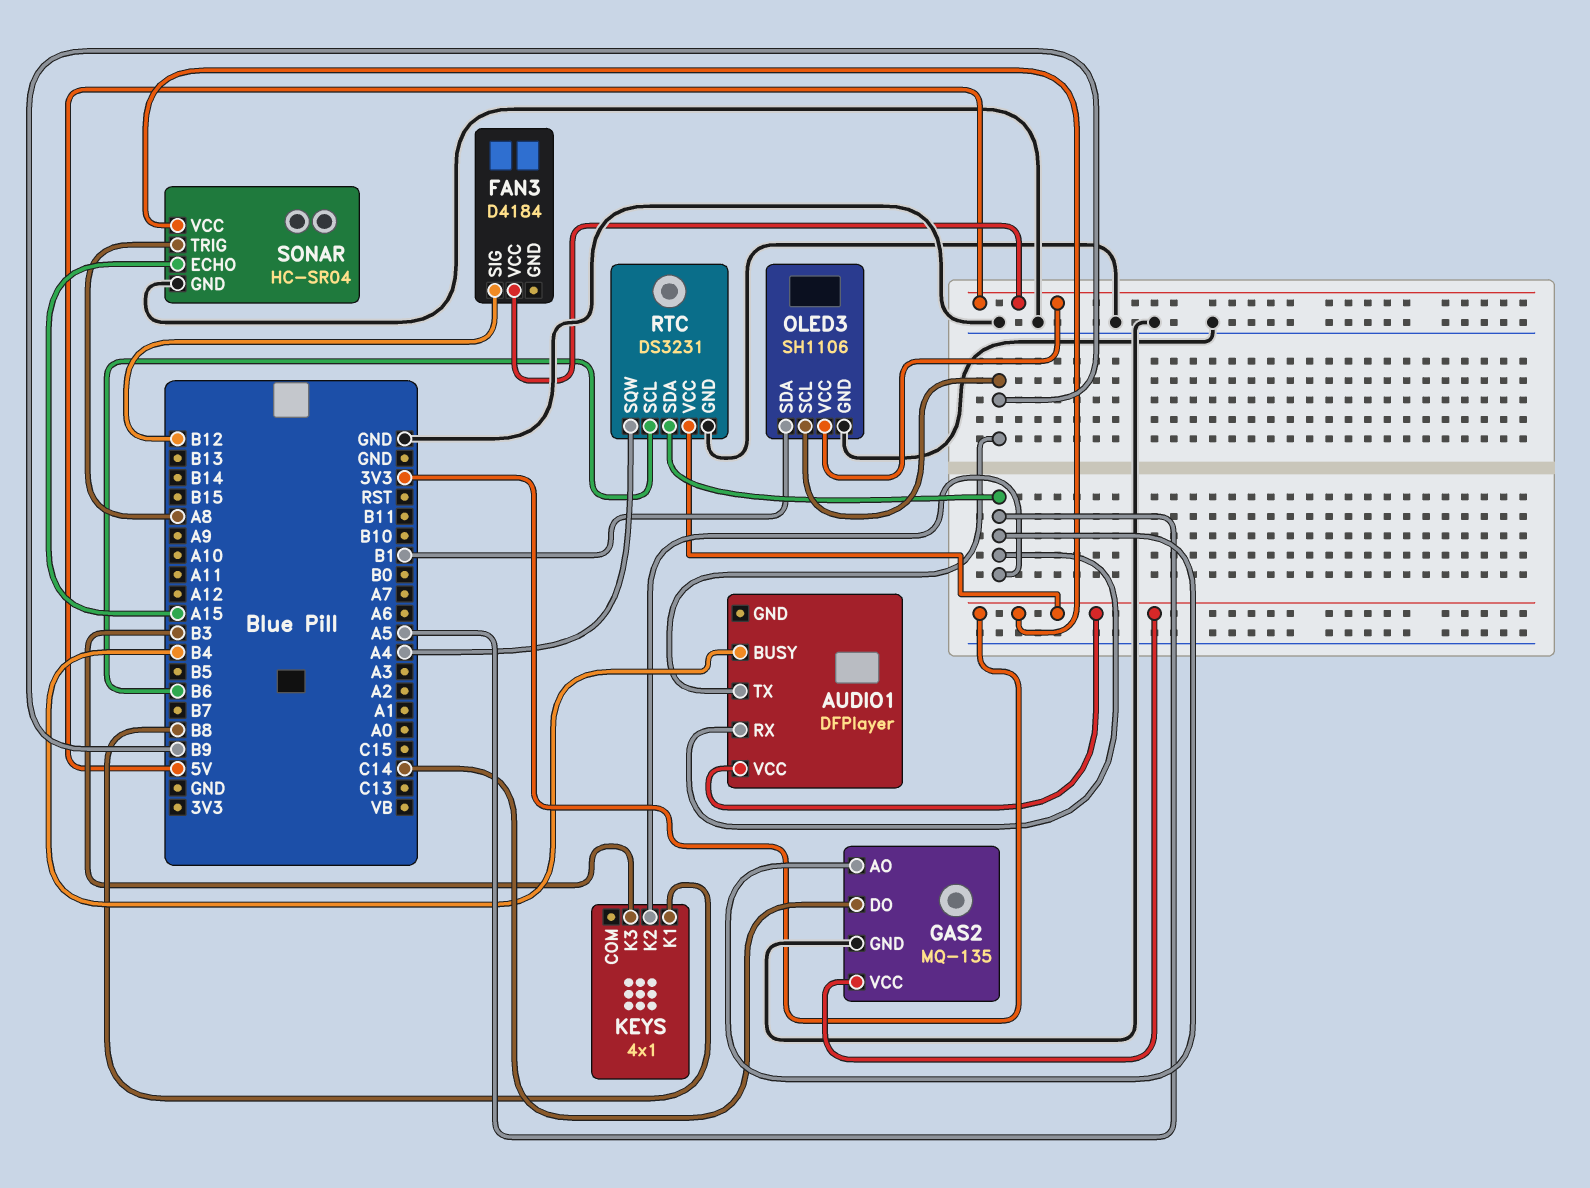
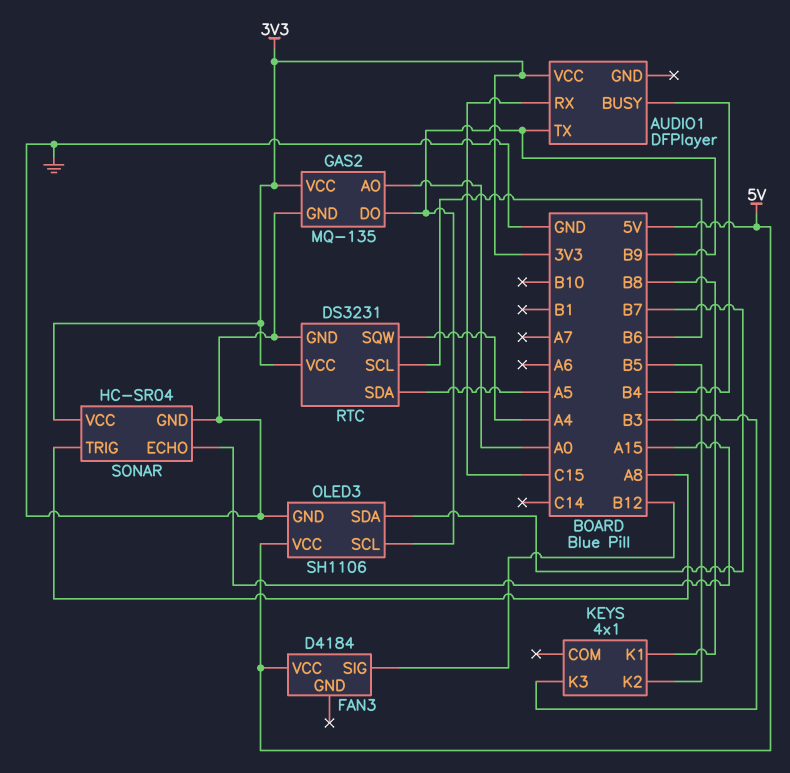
AUDIO1 pin RX: A5 -> C15
GAS2 pin AO: A5 -> A0
GAS2 pin DO: C14 -> B9
KEYS pin K2: A5 -> B5
OLED3 pin SDA: B1 -> B7

